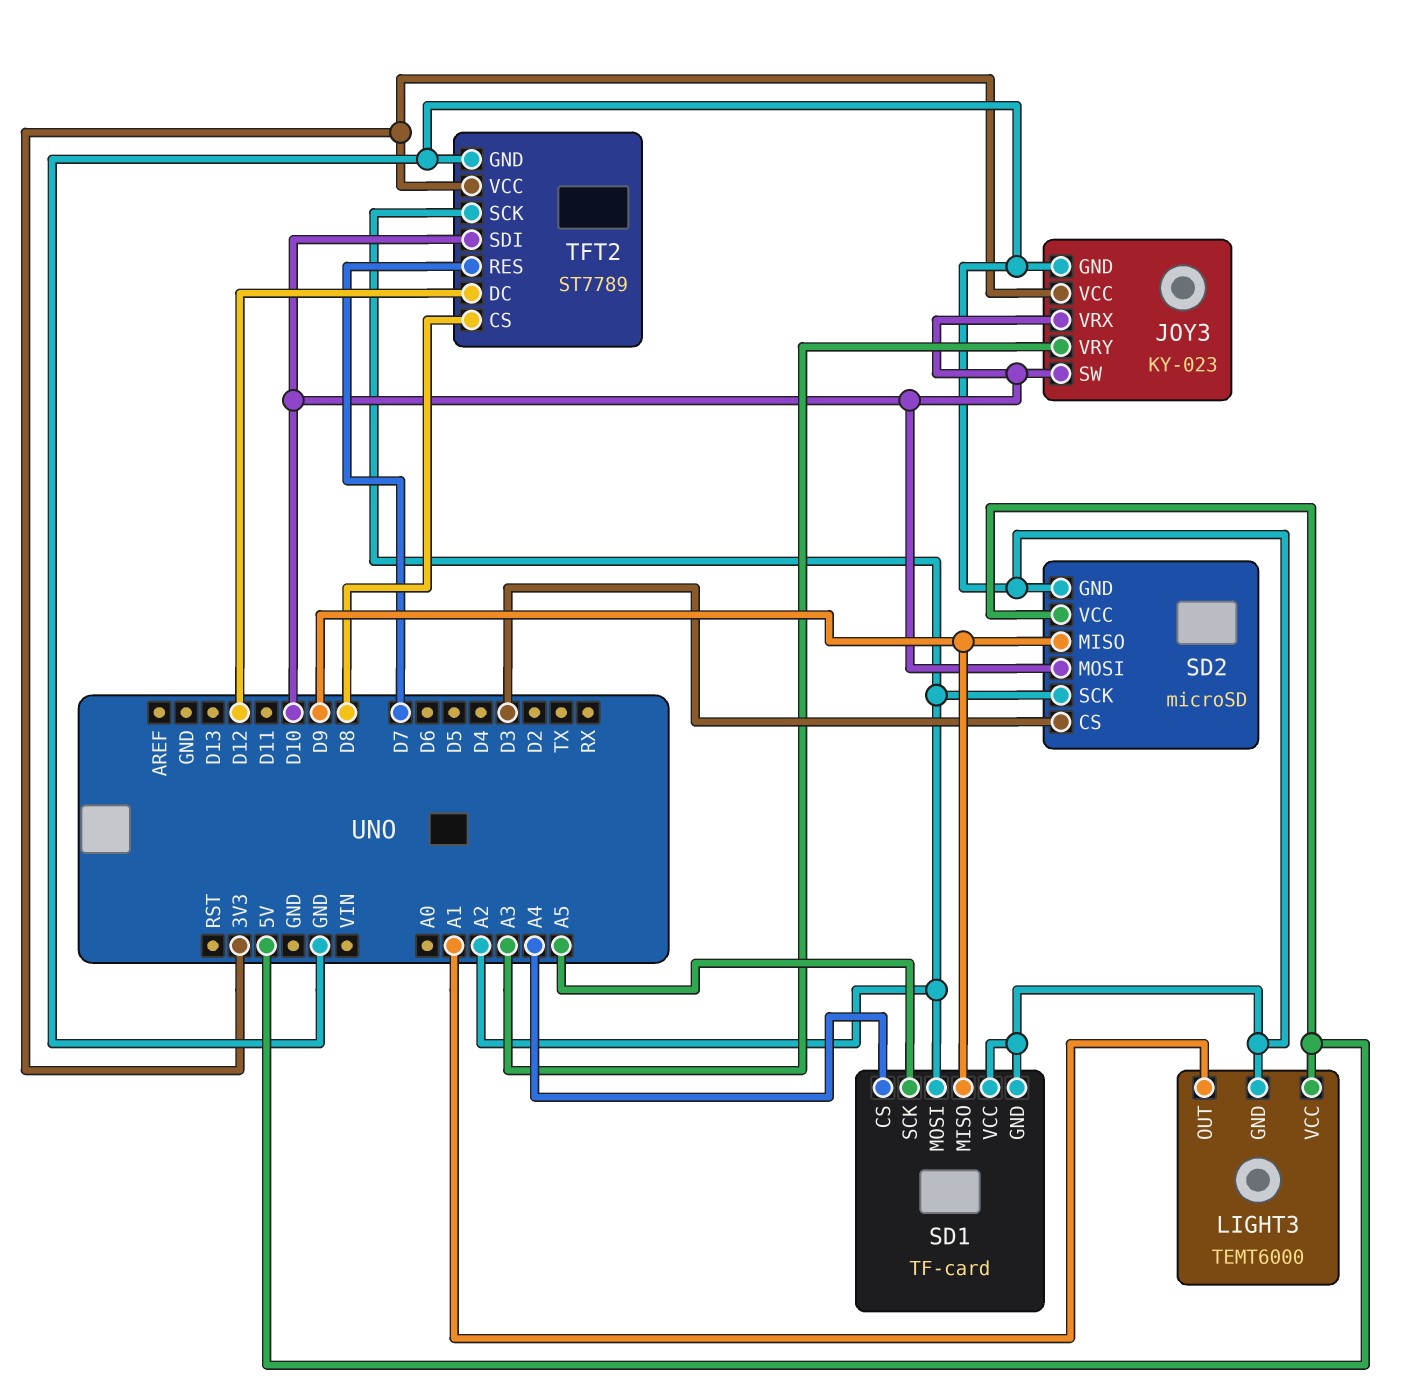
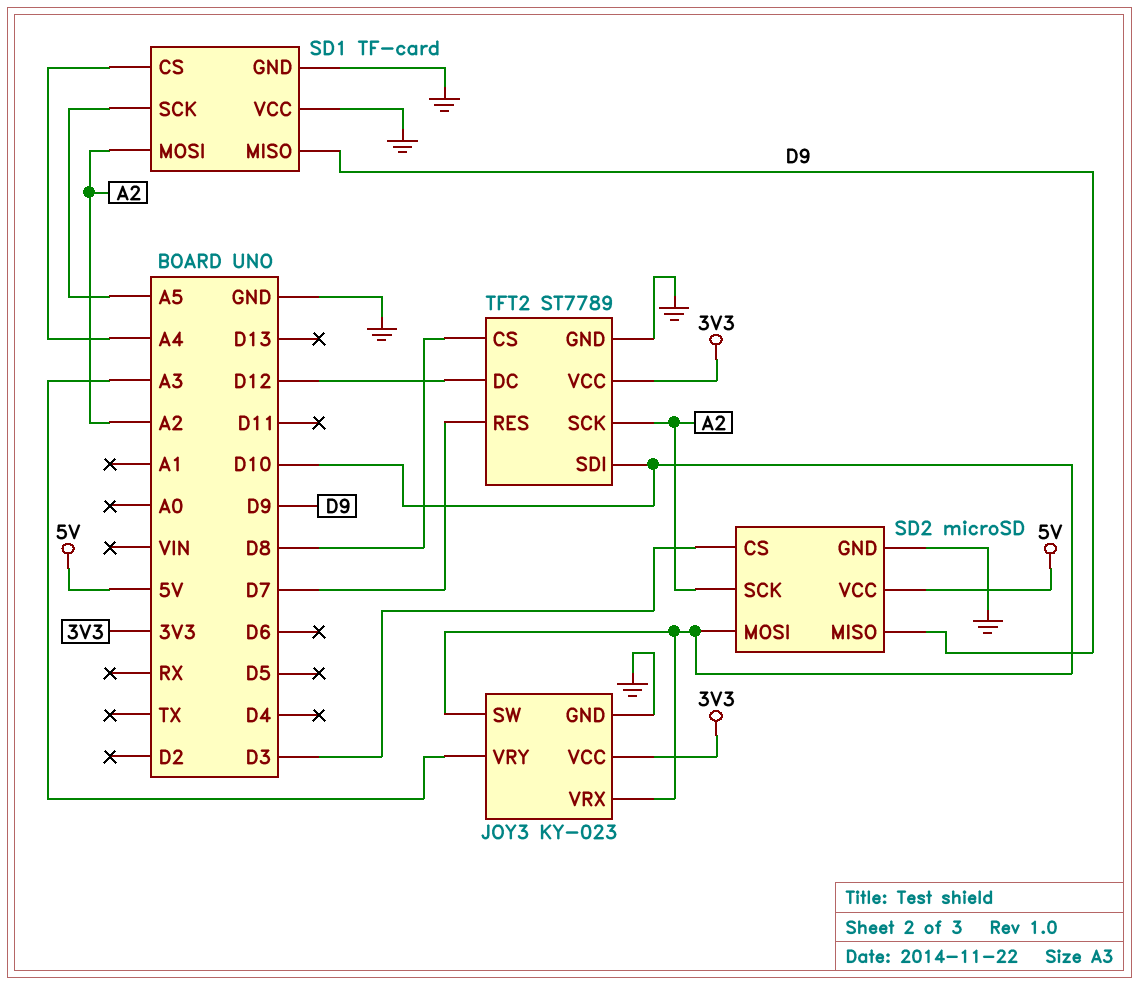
LIGHT3: TEMT6000 -> none
LIGHT3 pin GND: GND -> none
LIGHT3 pin OUT: A1 -> none
LIGHT3 pin VCC: 5V -> none

